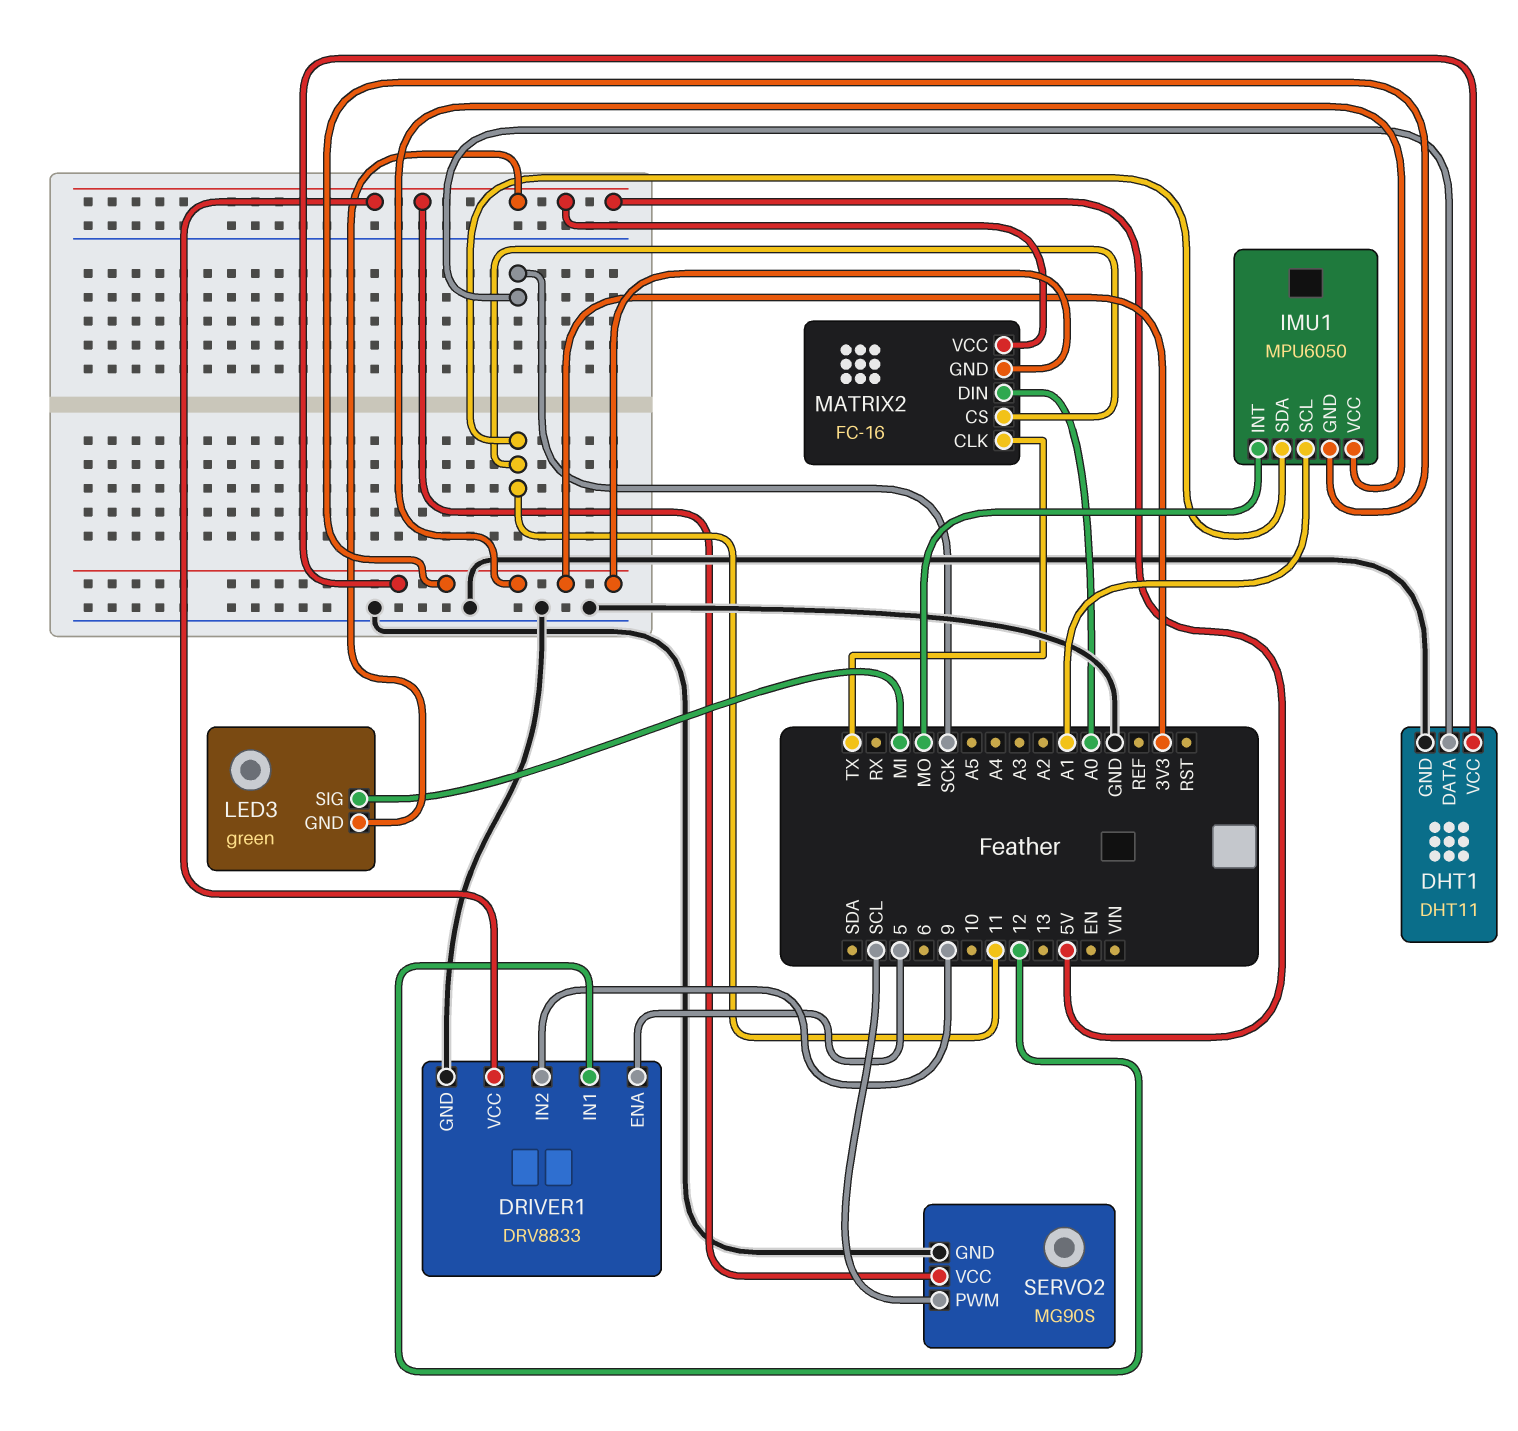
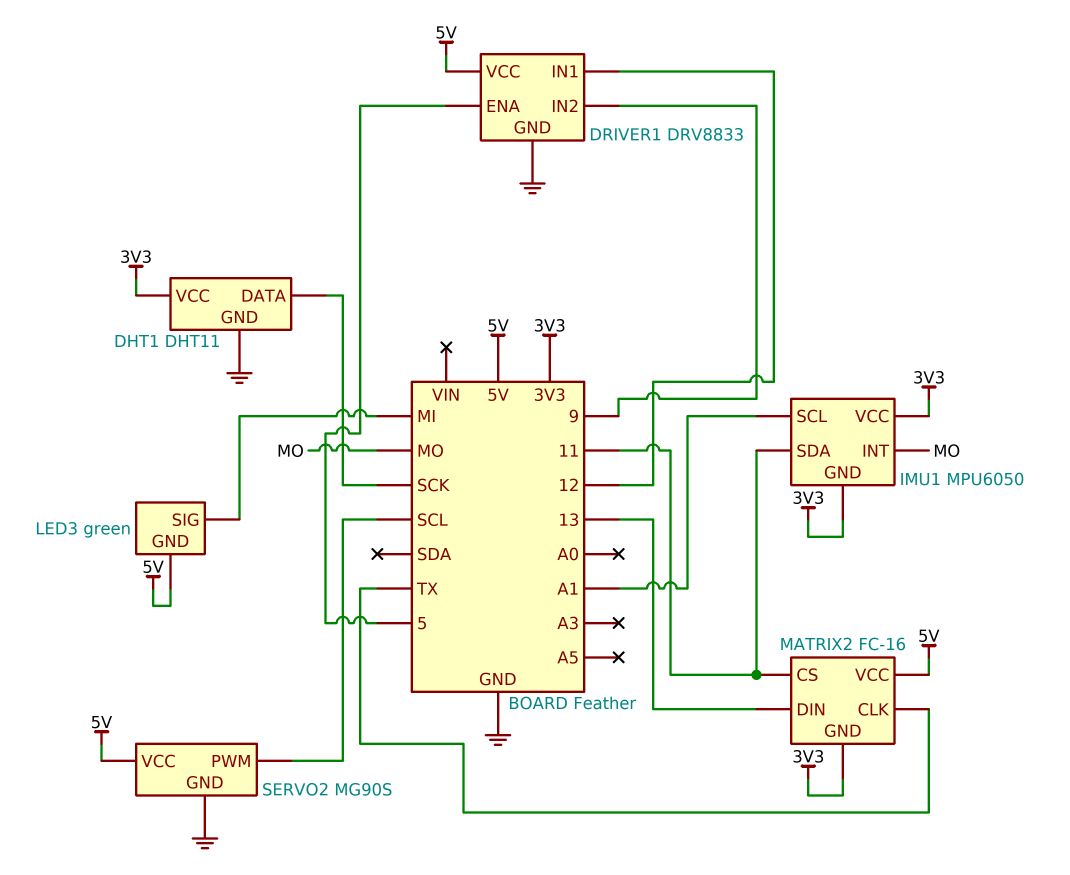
MATRIX2 pin DIN: A0 -> 13

